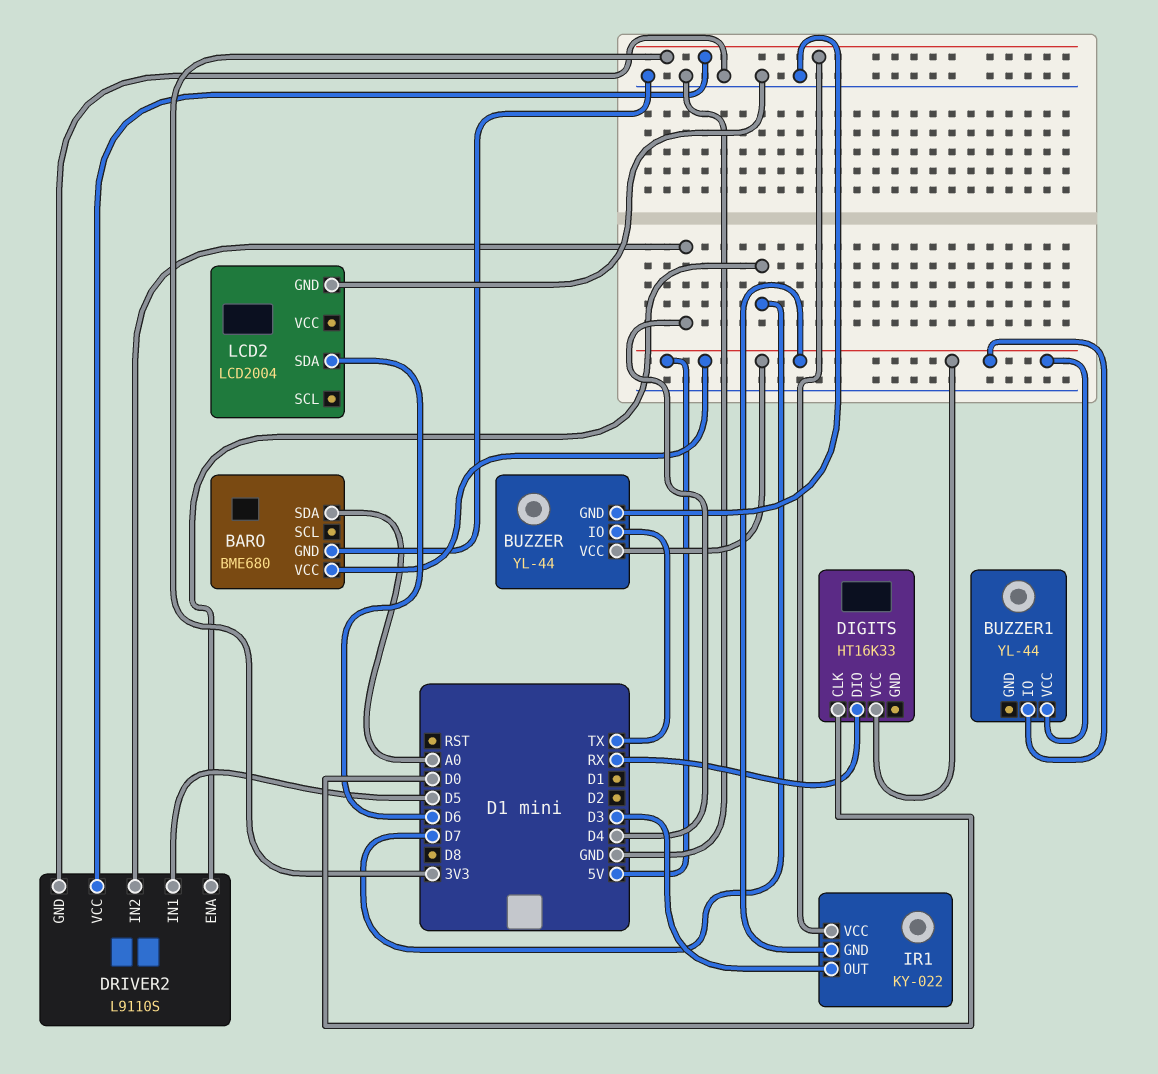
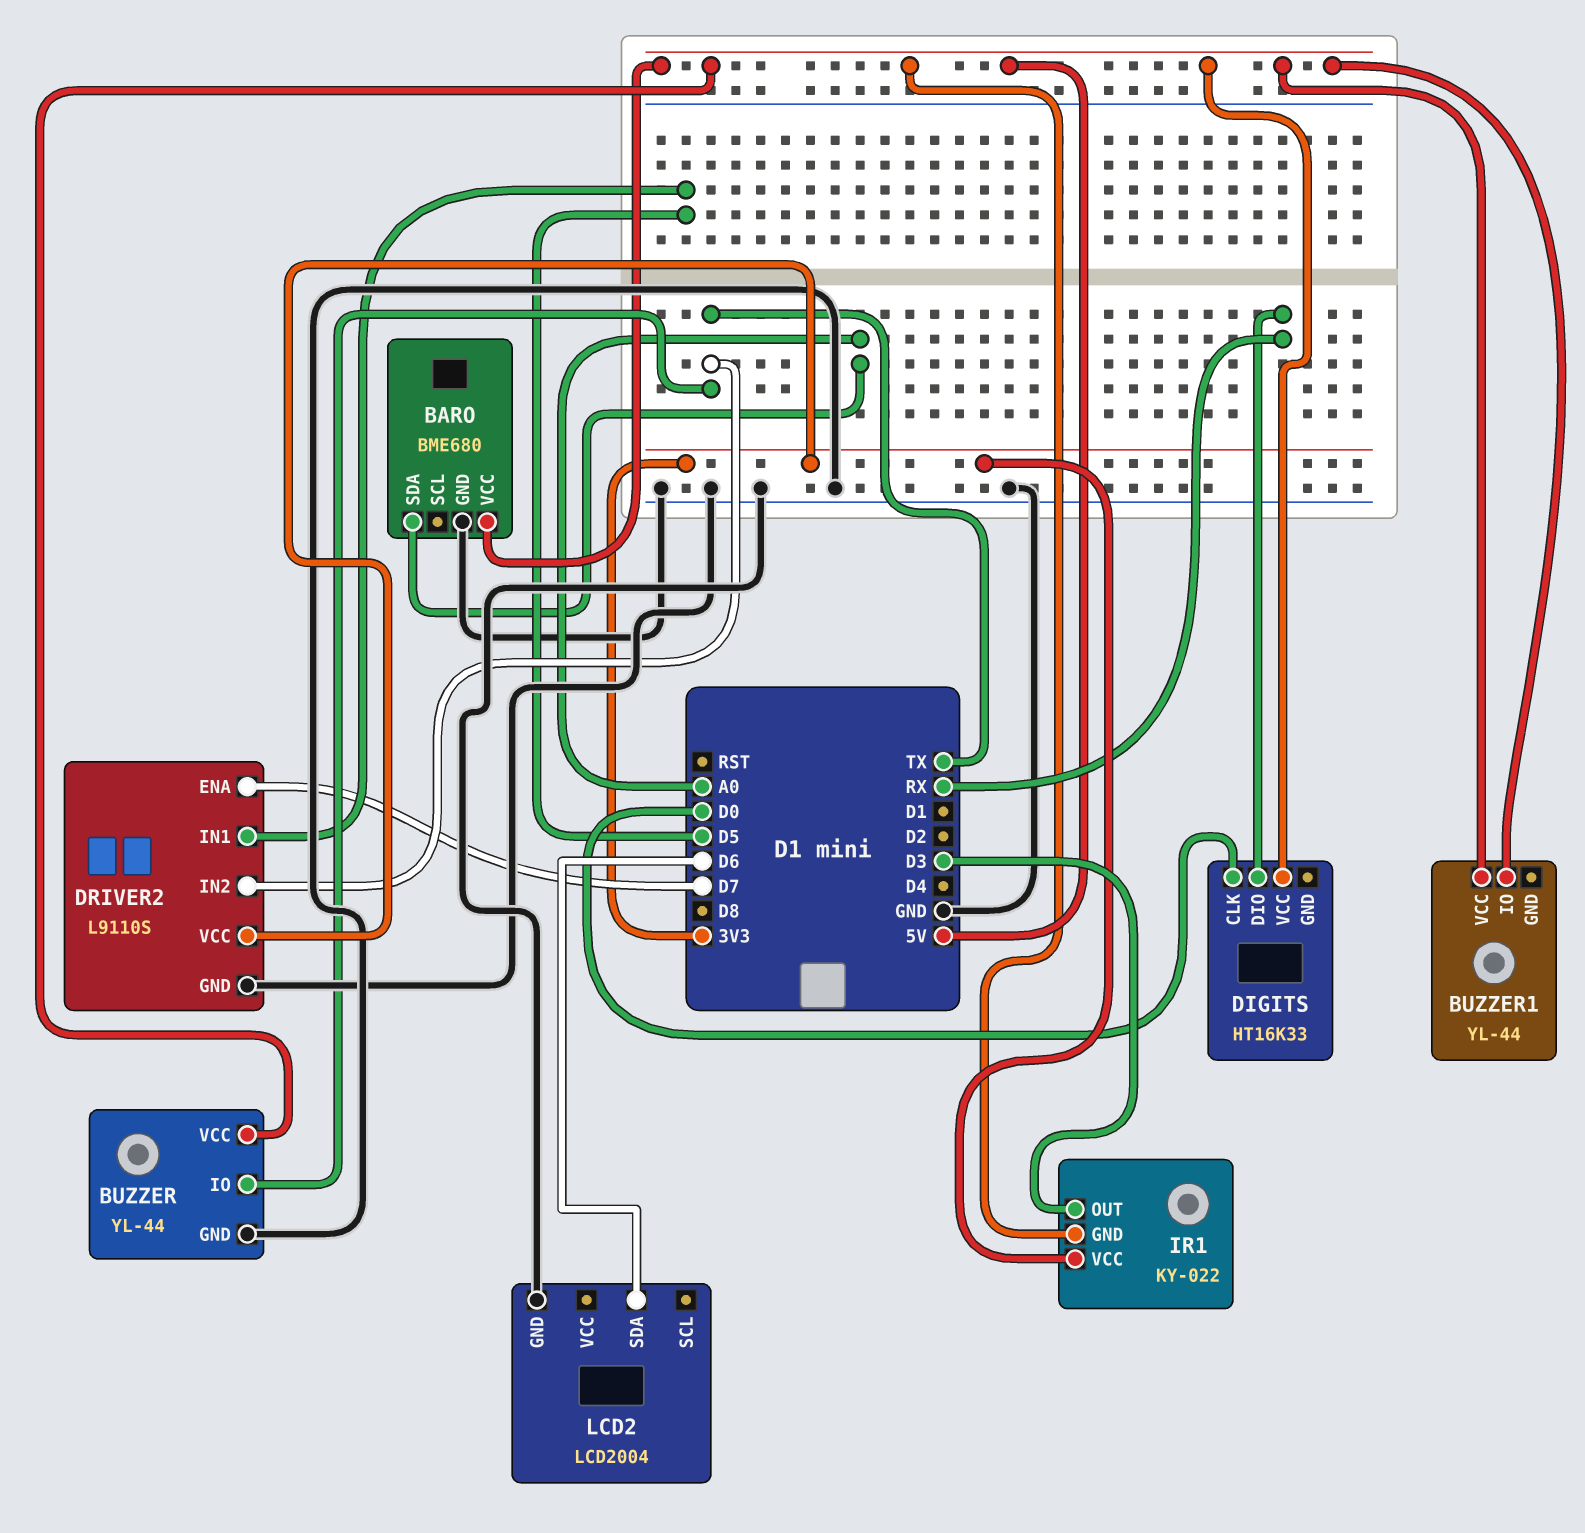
DRIVER2 pin IN2: D4 -> TX

